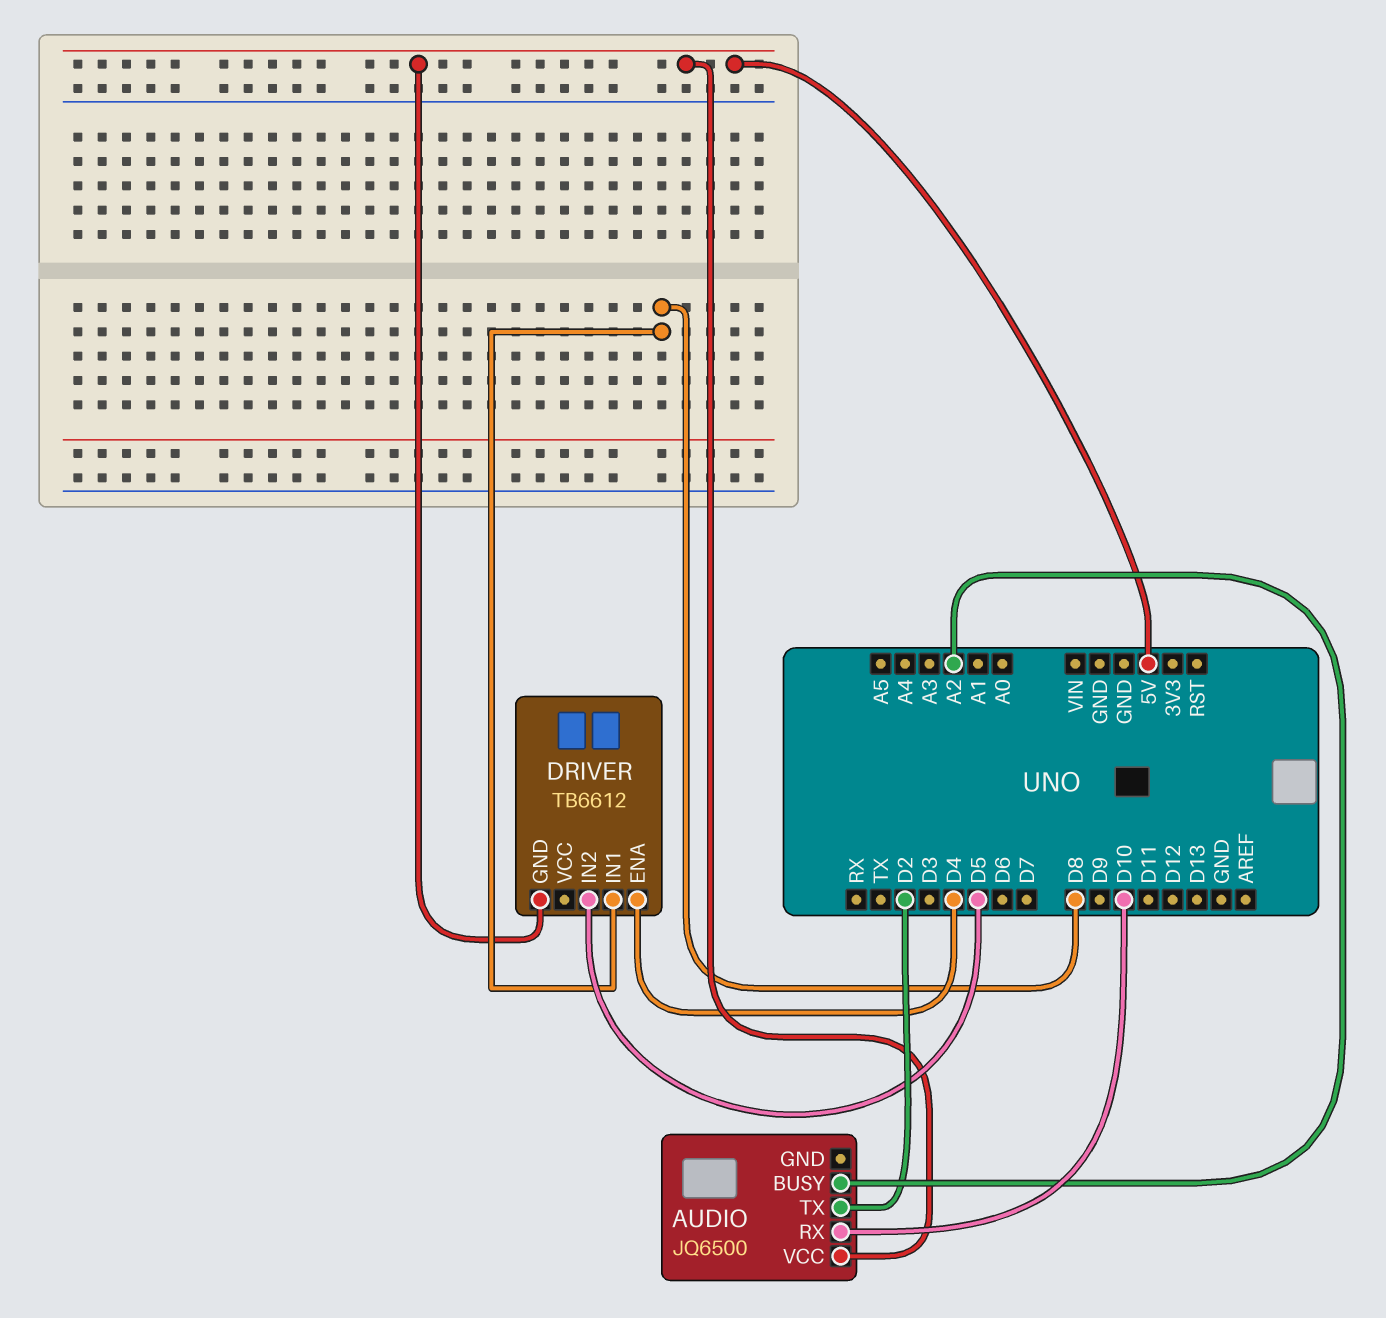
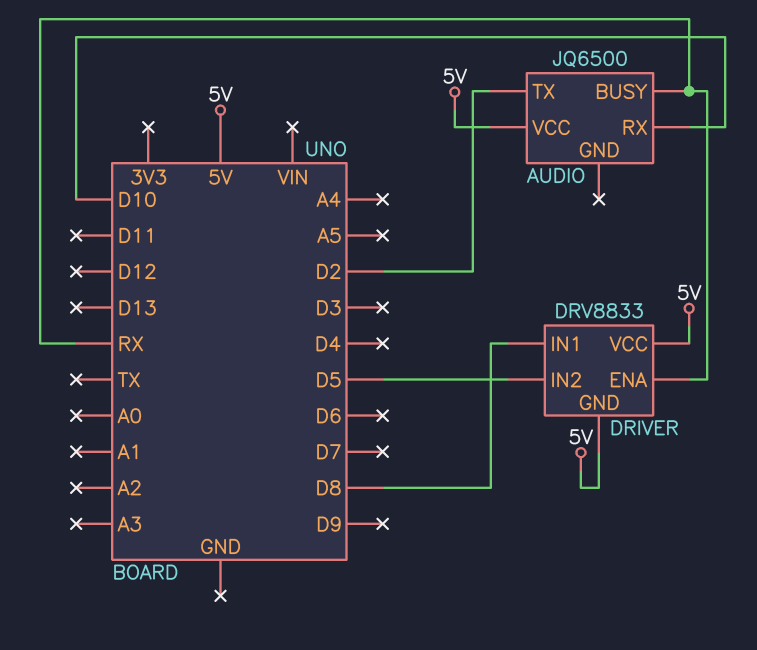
AUDIO pin BUSY: A2 -> RX
DRIVER: TB6612 -> DRV8833
DRIVER pin ENA: D4 -> RX
DRIVER pin VCC: none -> 5V

